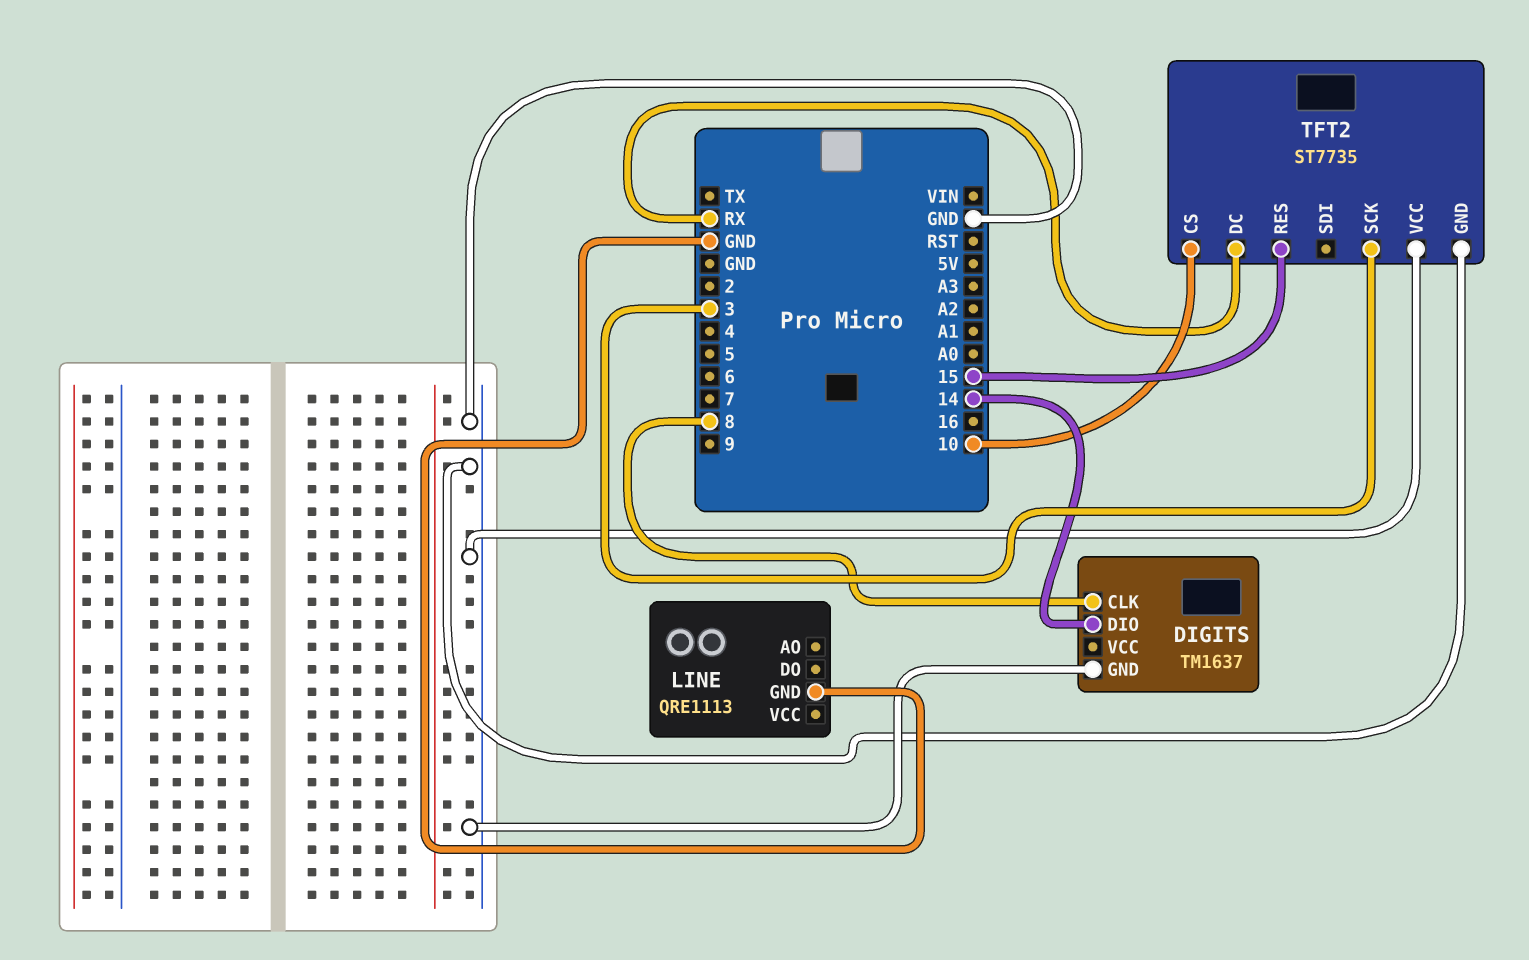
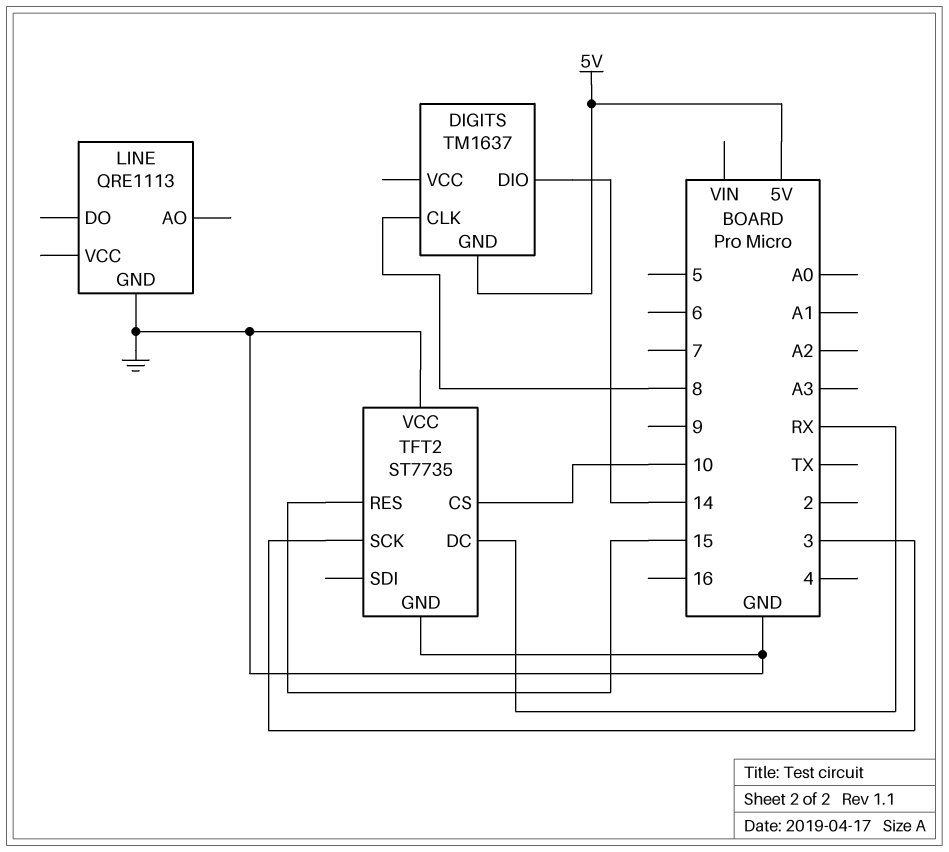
DIGITS pin GND: GND -> 5V

